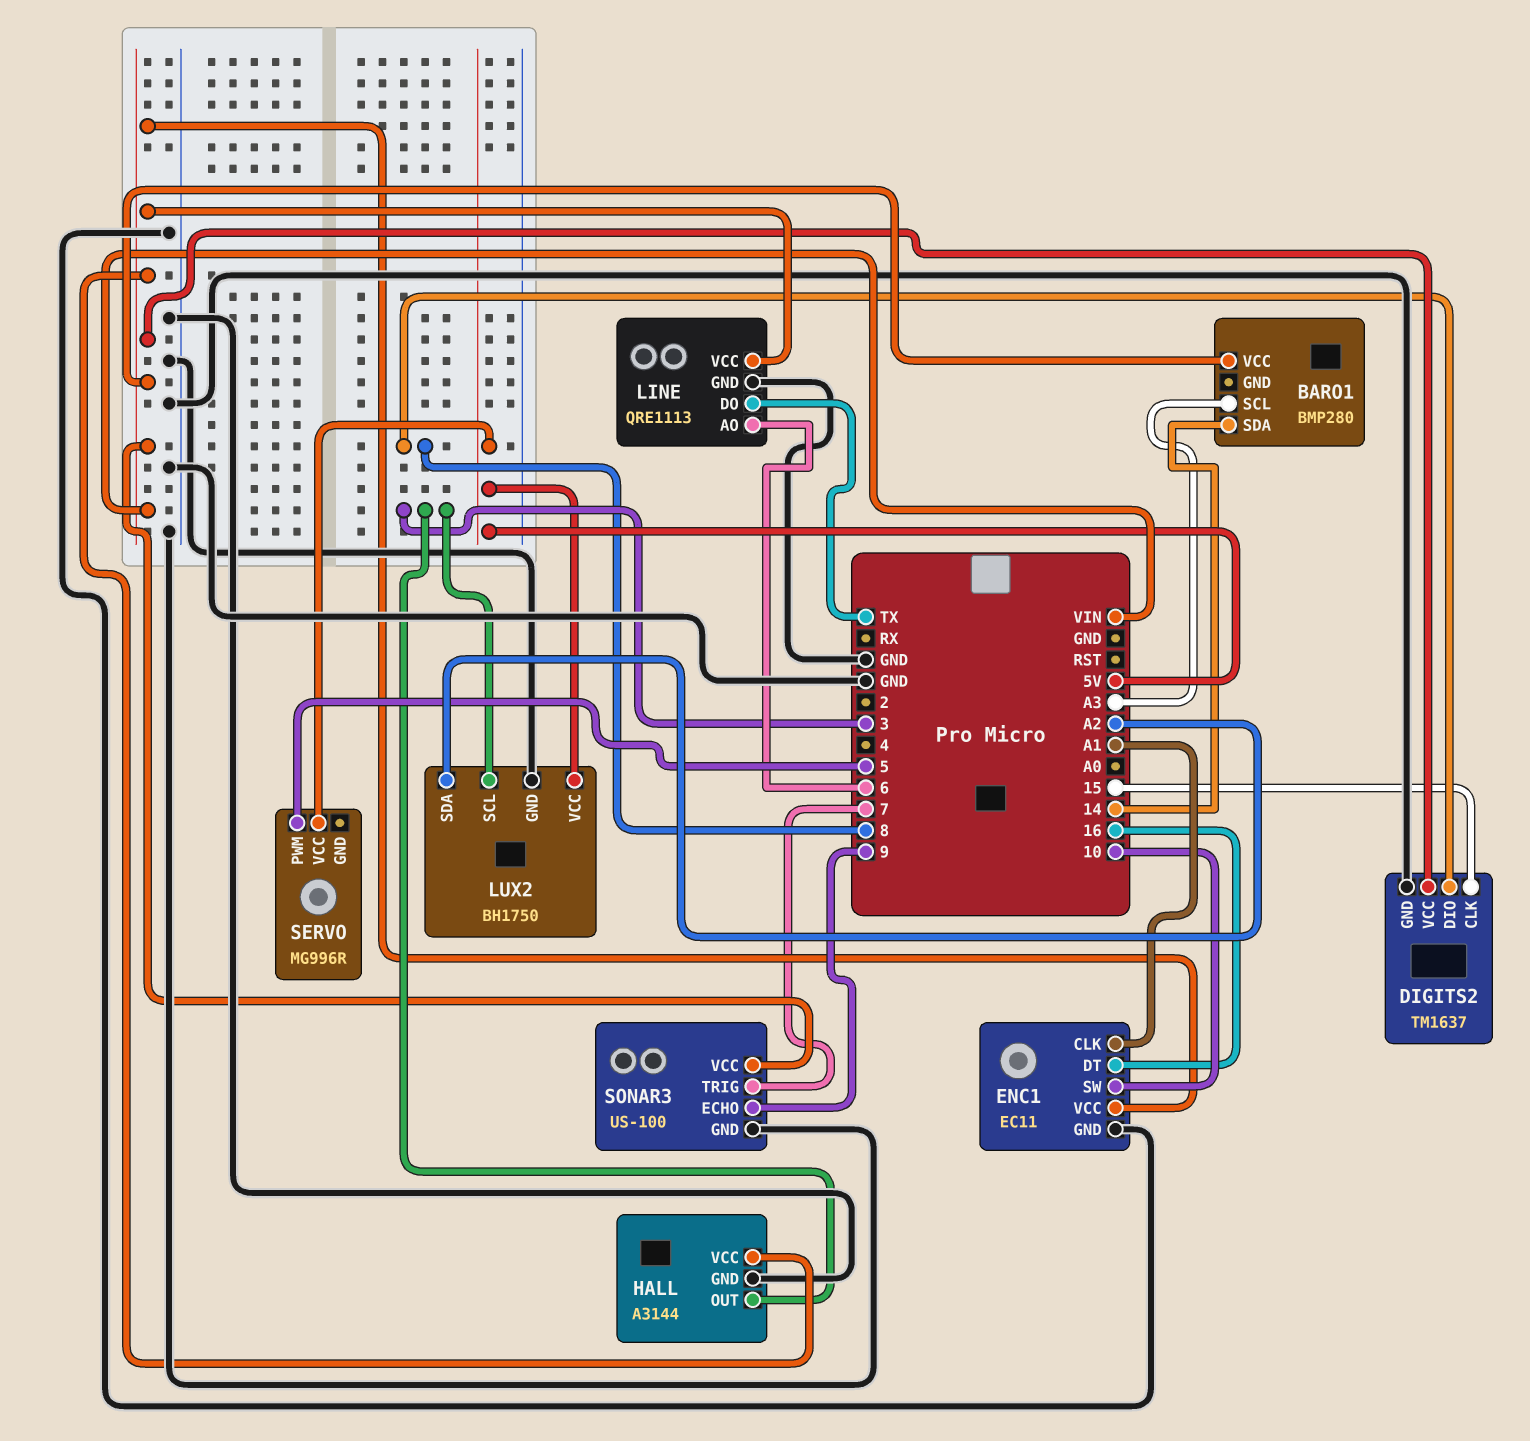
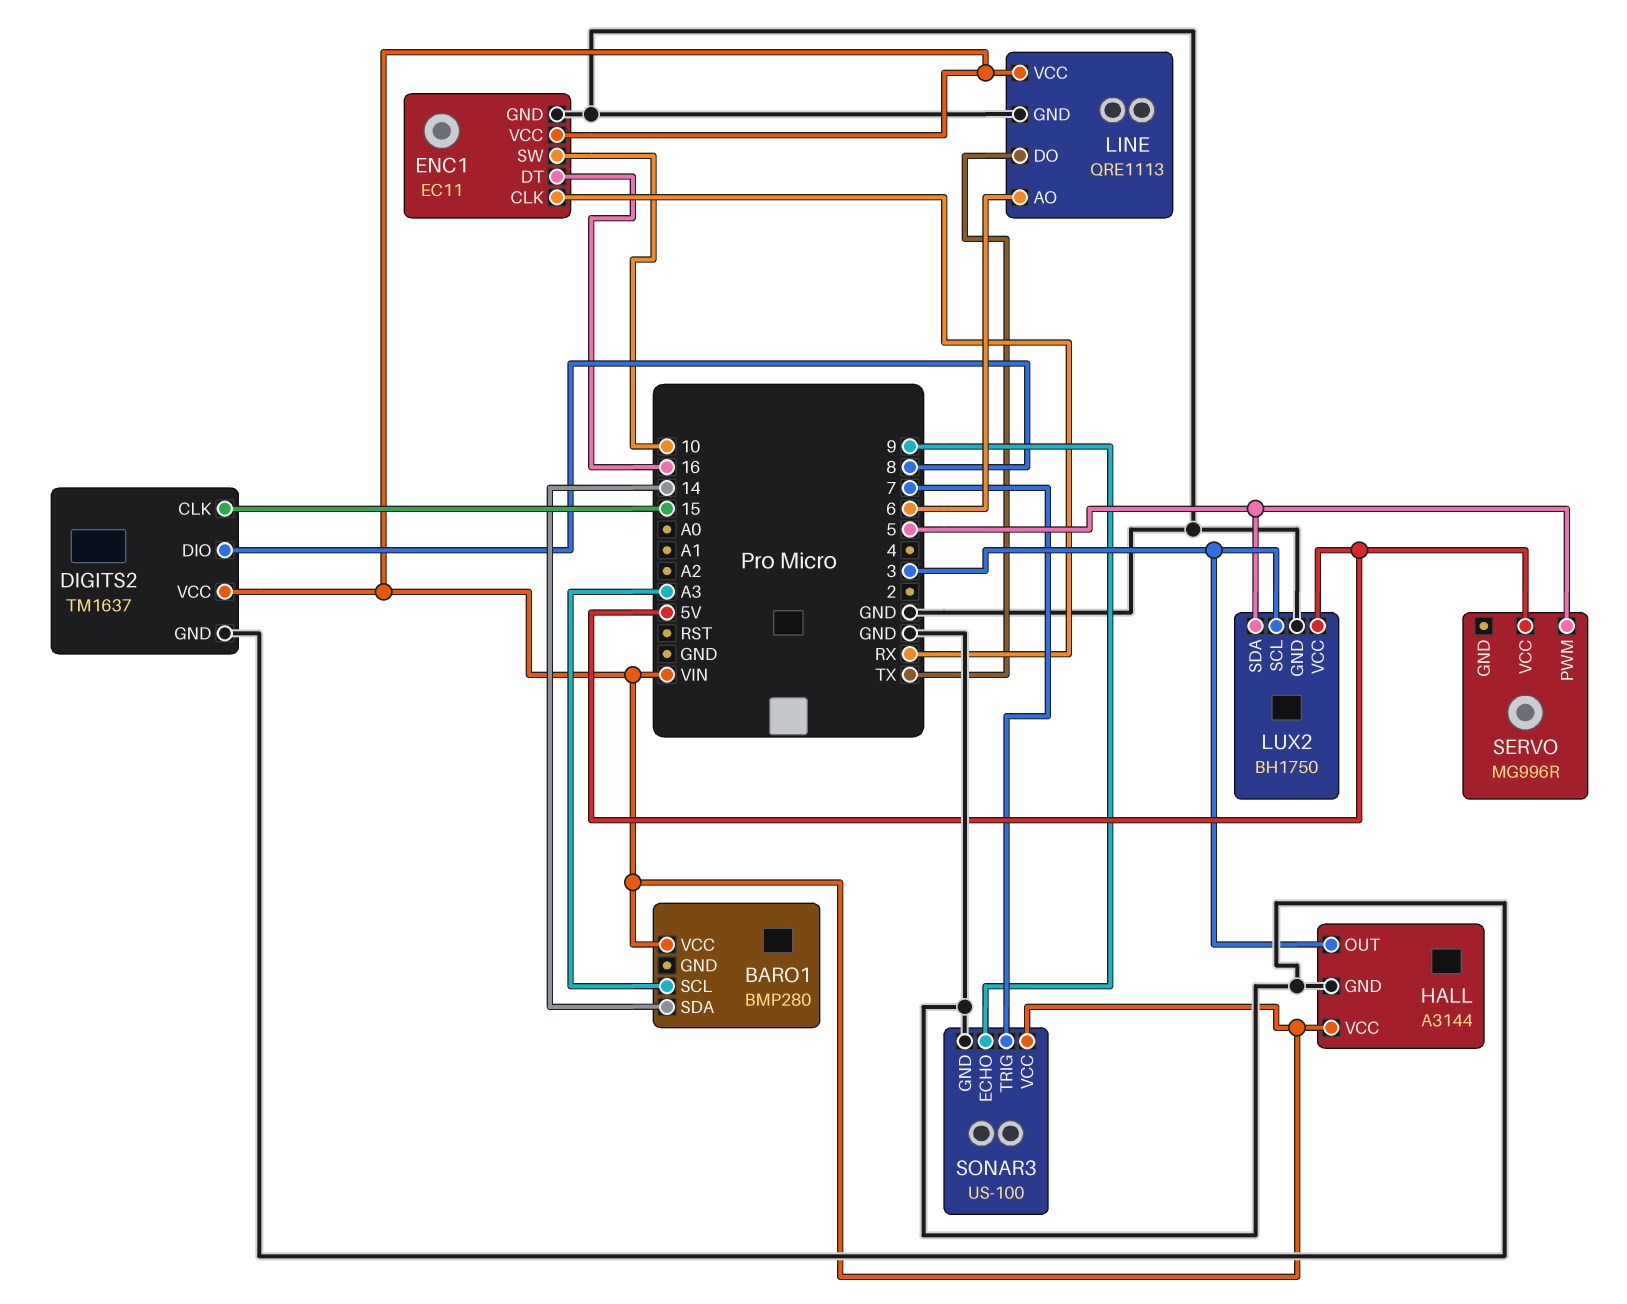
ENC1 pin CLK: A1 -> RX
LUX2 pin SDA: A2 -> 5

